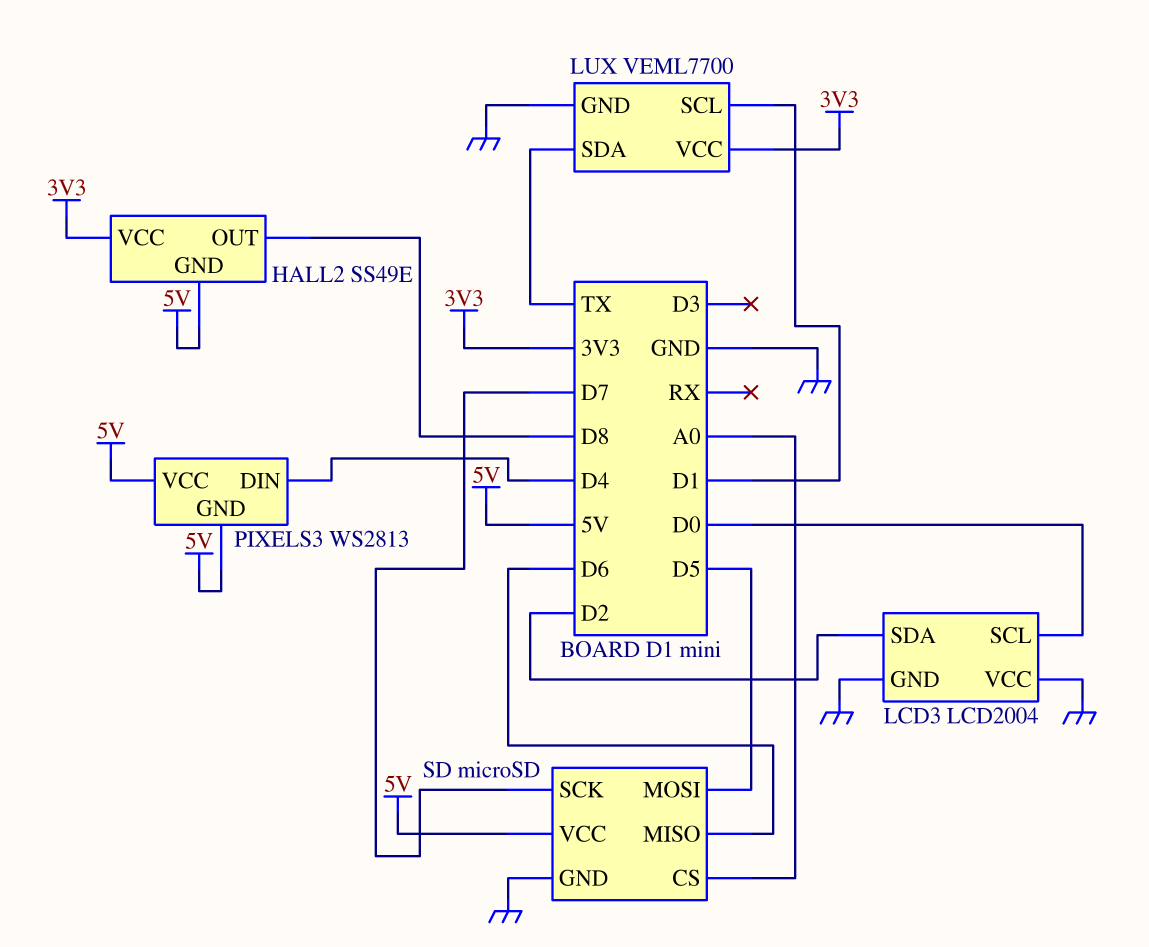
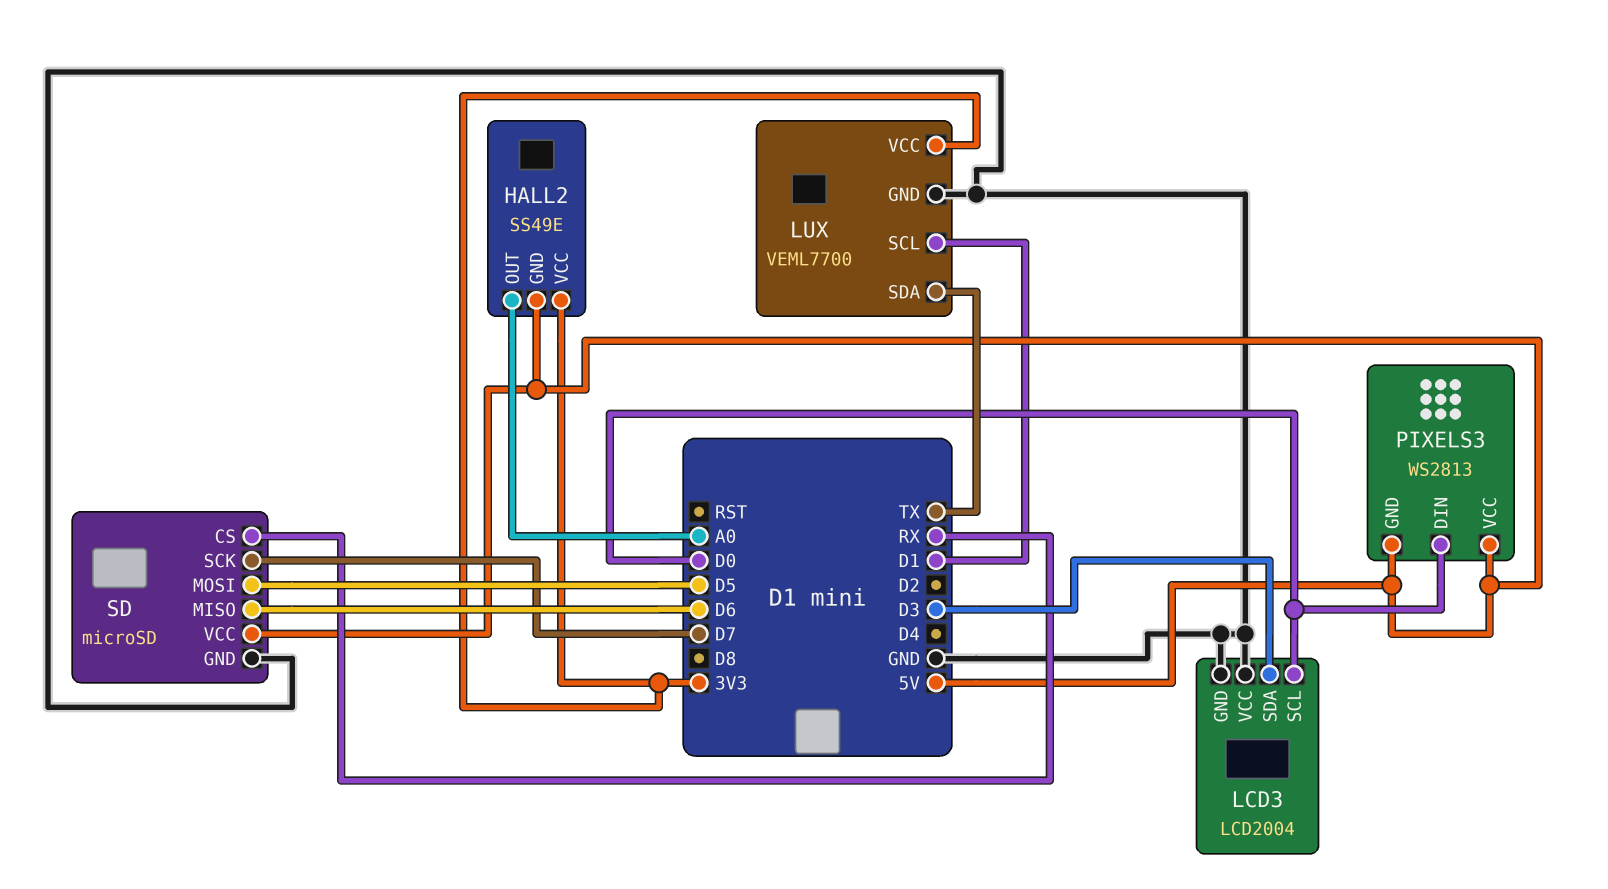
HALL2 pin OUT: D8 -> A0
LCD3 pin SDA: D2 -> D3
PIXELS3 pin DIN: D4 -> D0
SD pin CS: A0 -> RX

